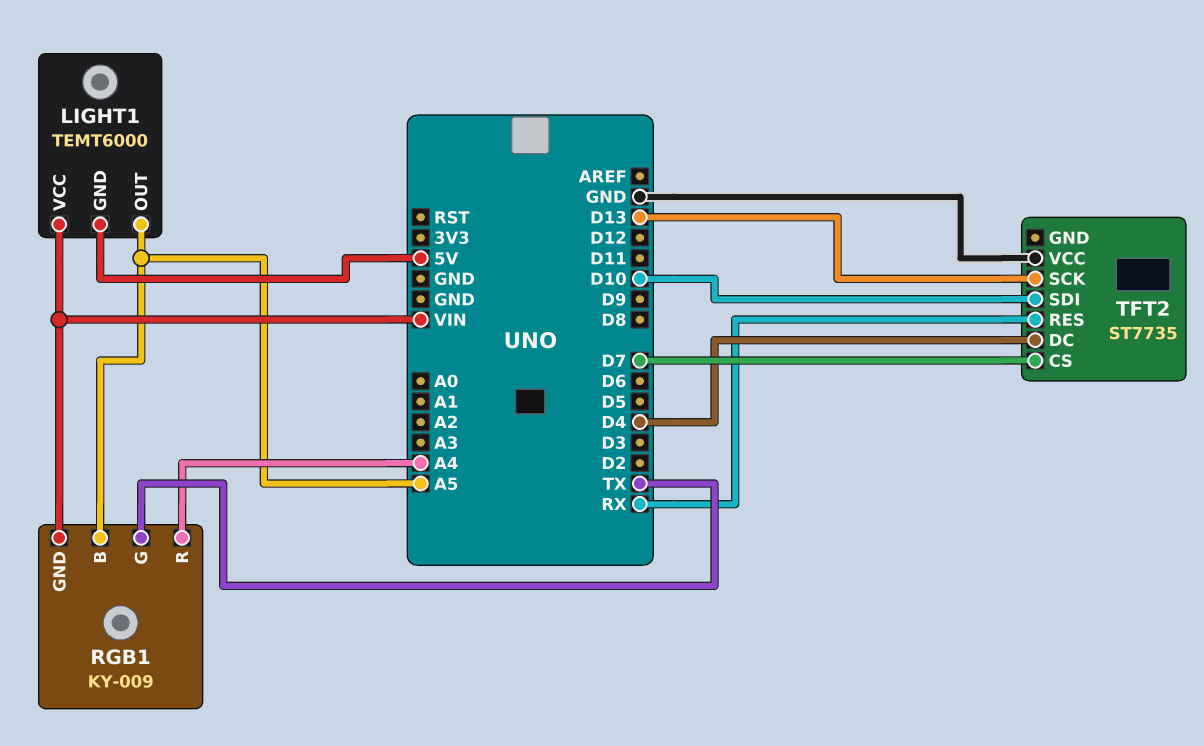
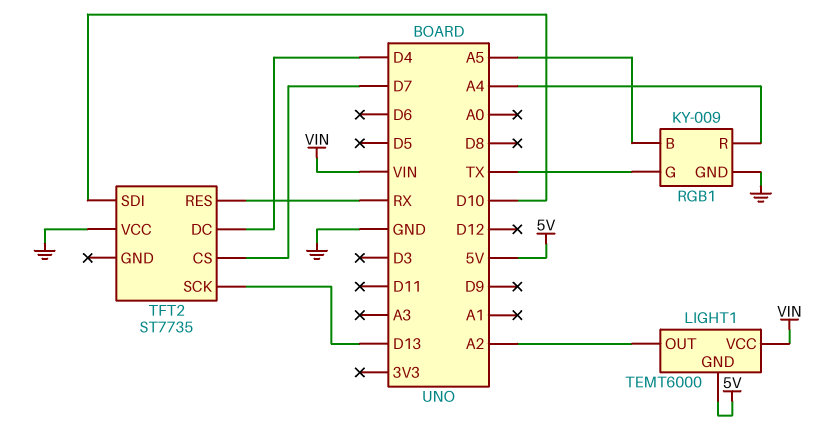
LIGHT1 pin OUT: A5 -> A2
RGB1 pin GND: VIN -> GND

